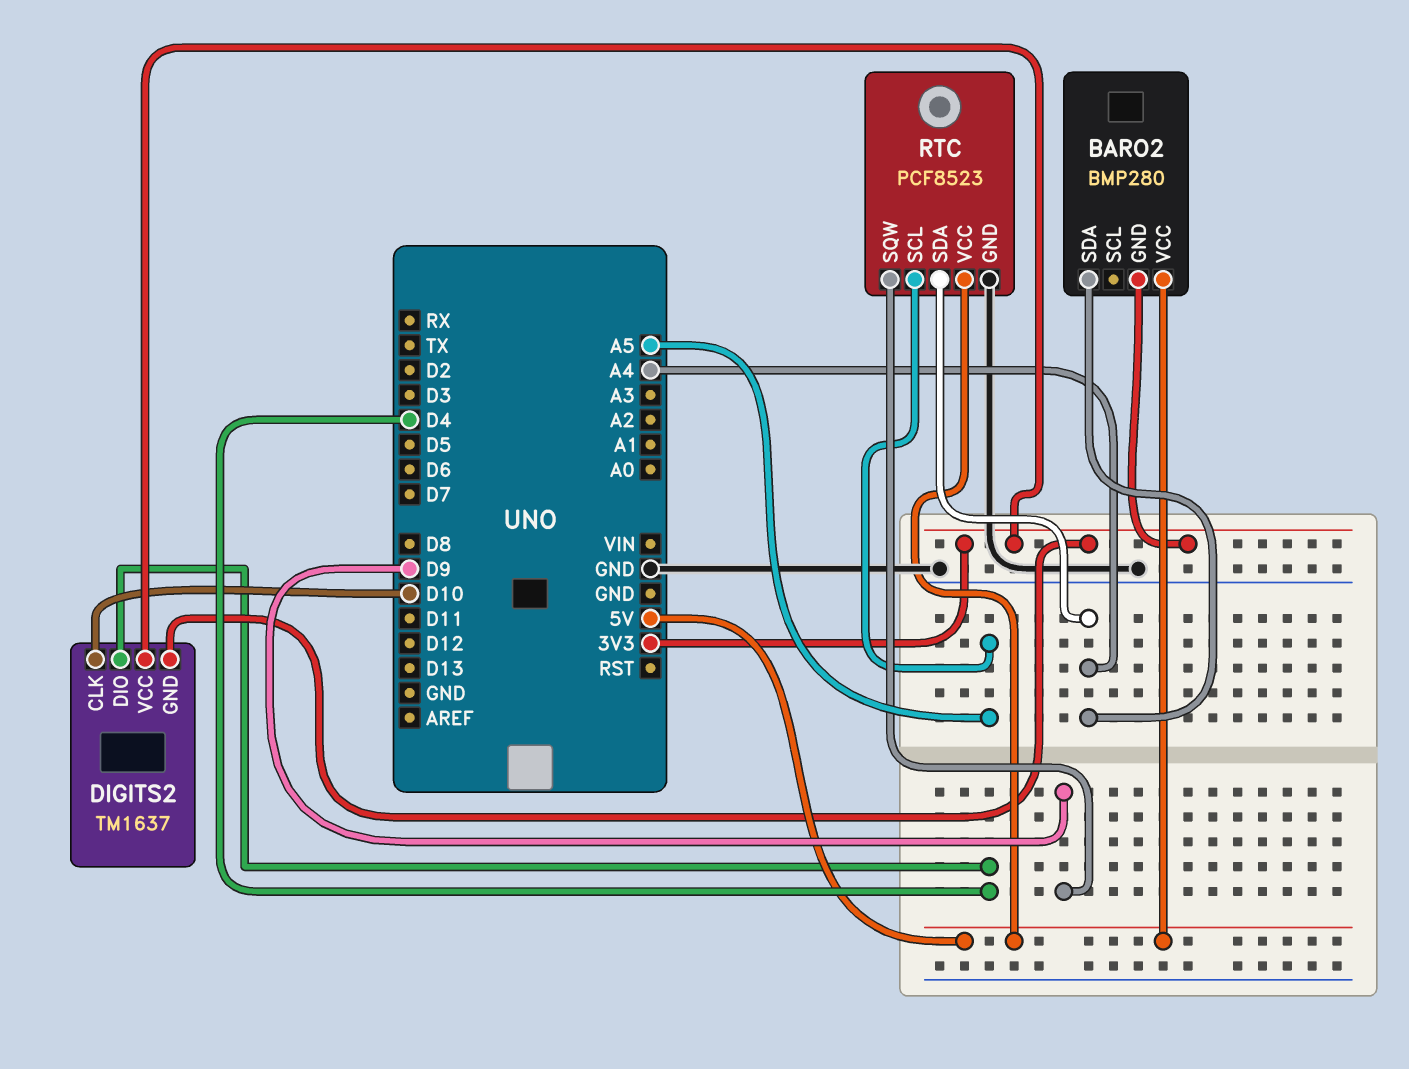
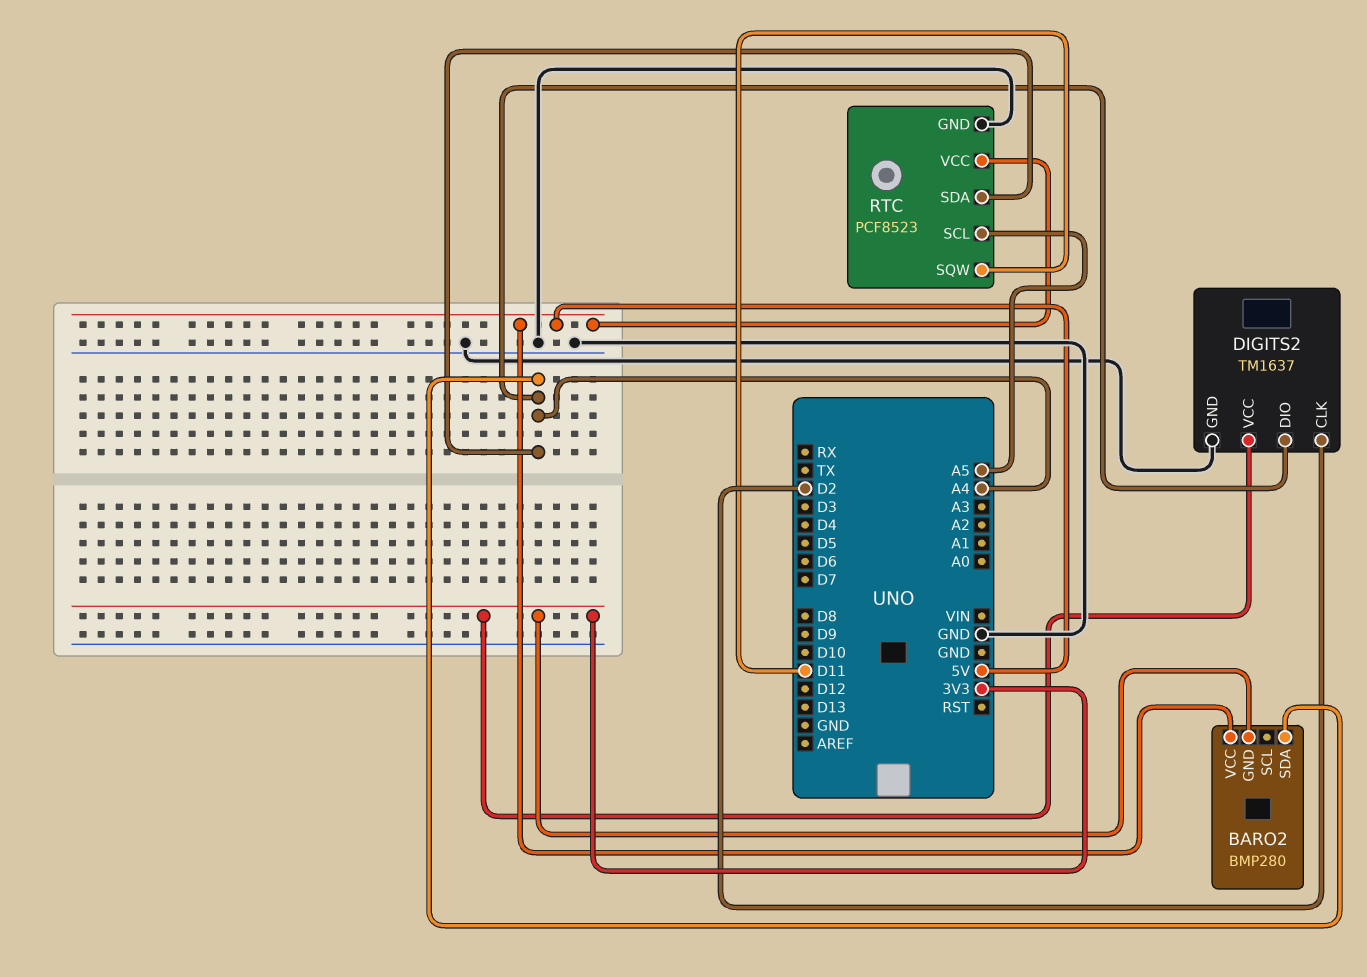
DIGITS2 pin CLK: D10 -> D2
DIGITS2 pin DIO: D4 -> A4
DIGITS2 pin GND: 3V3 -> GND
RTC pin SQW: D9 -> D11

